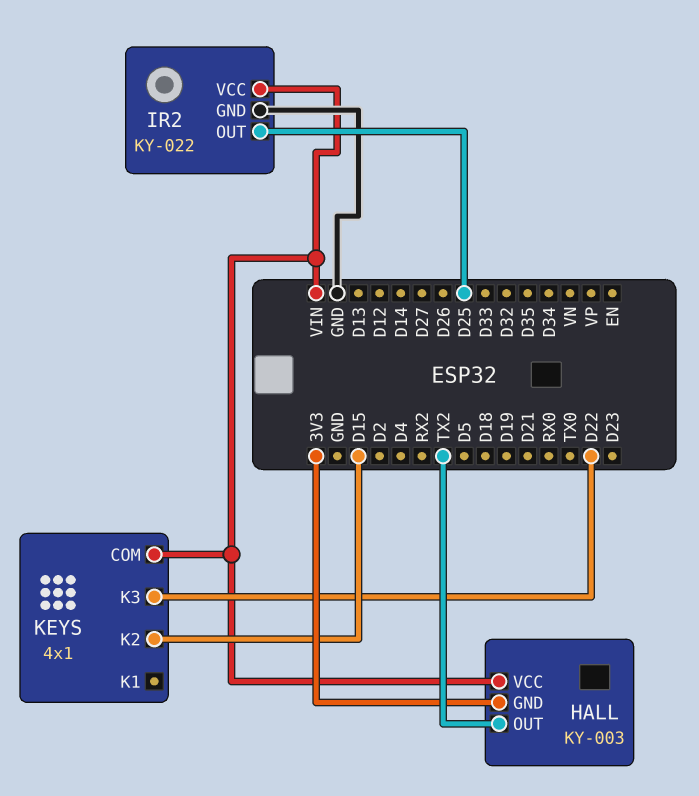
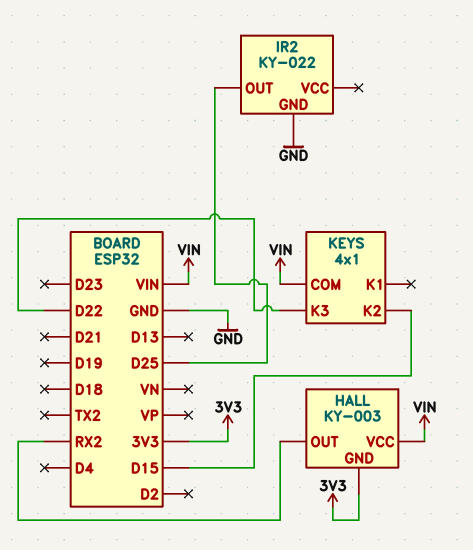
HALL pin OUT: TX2 -> RX2
IR2 pin VCC: VIN -> none

